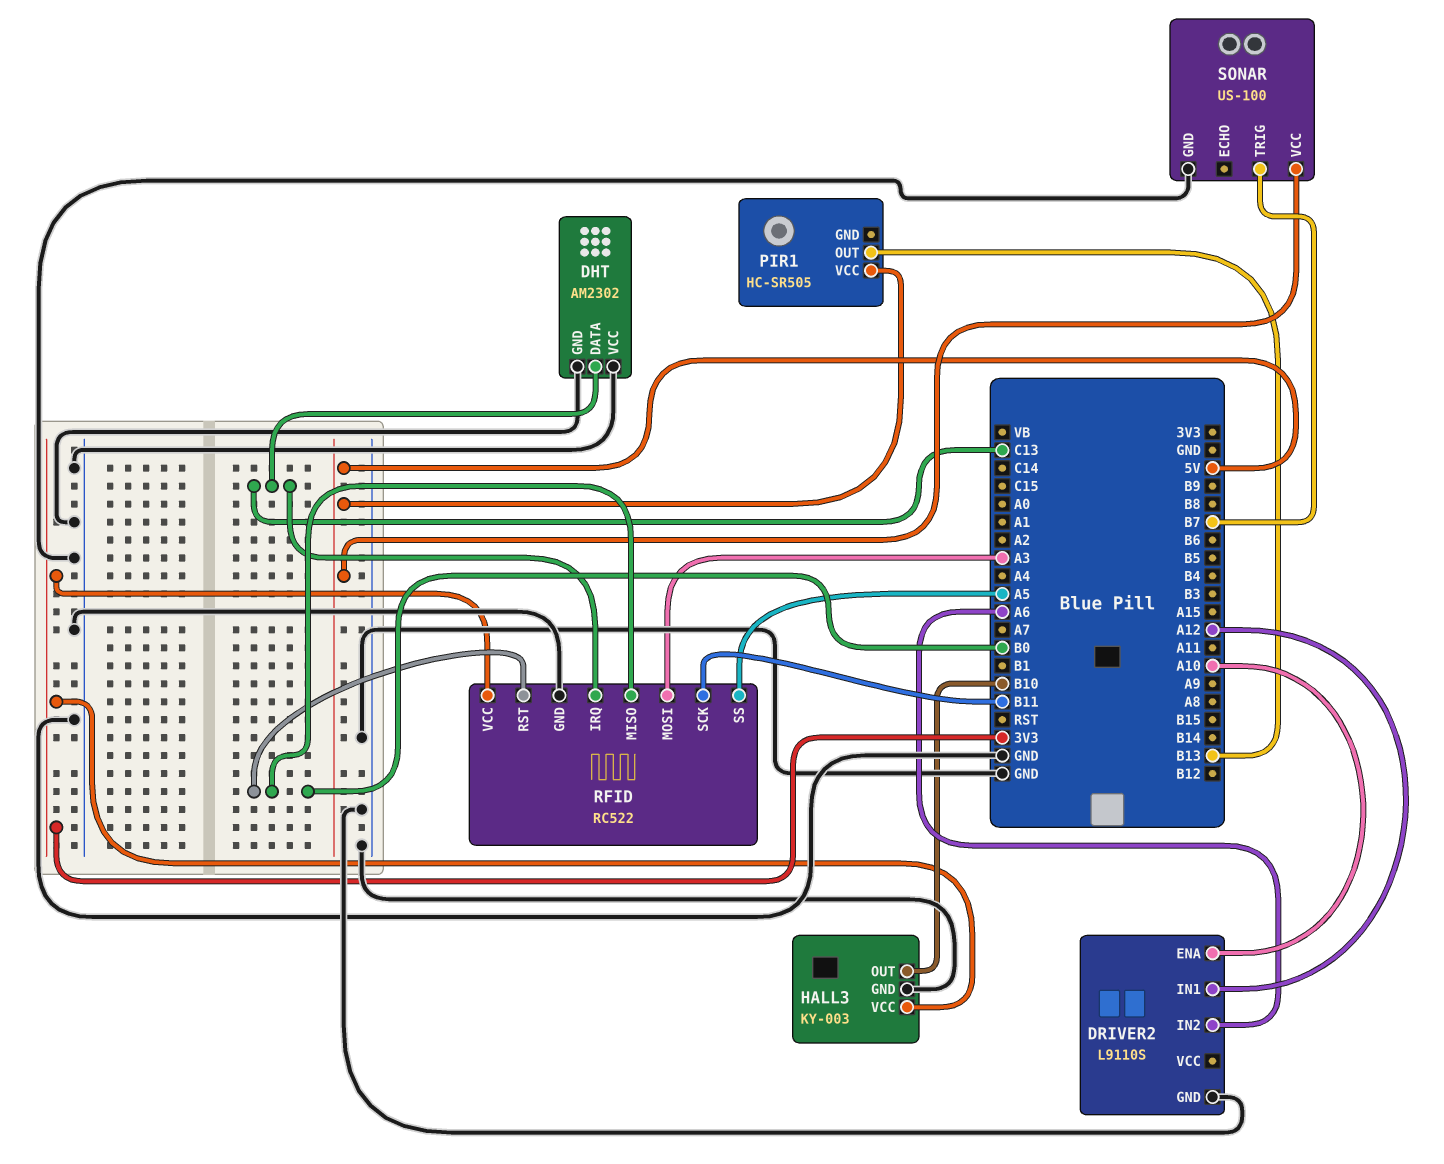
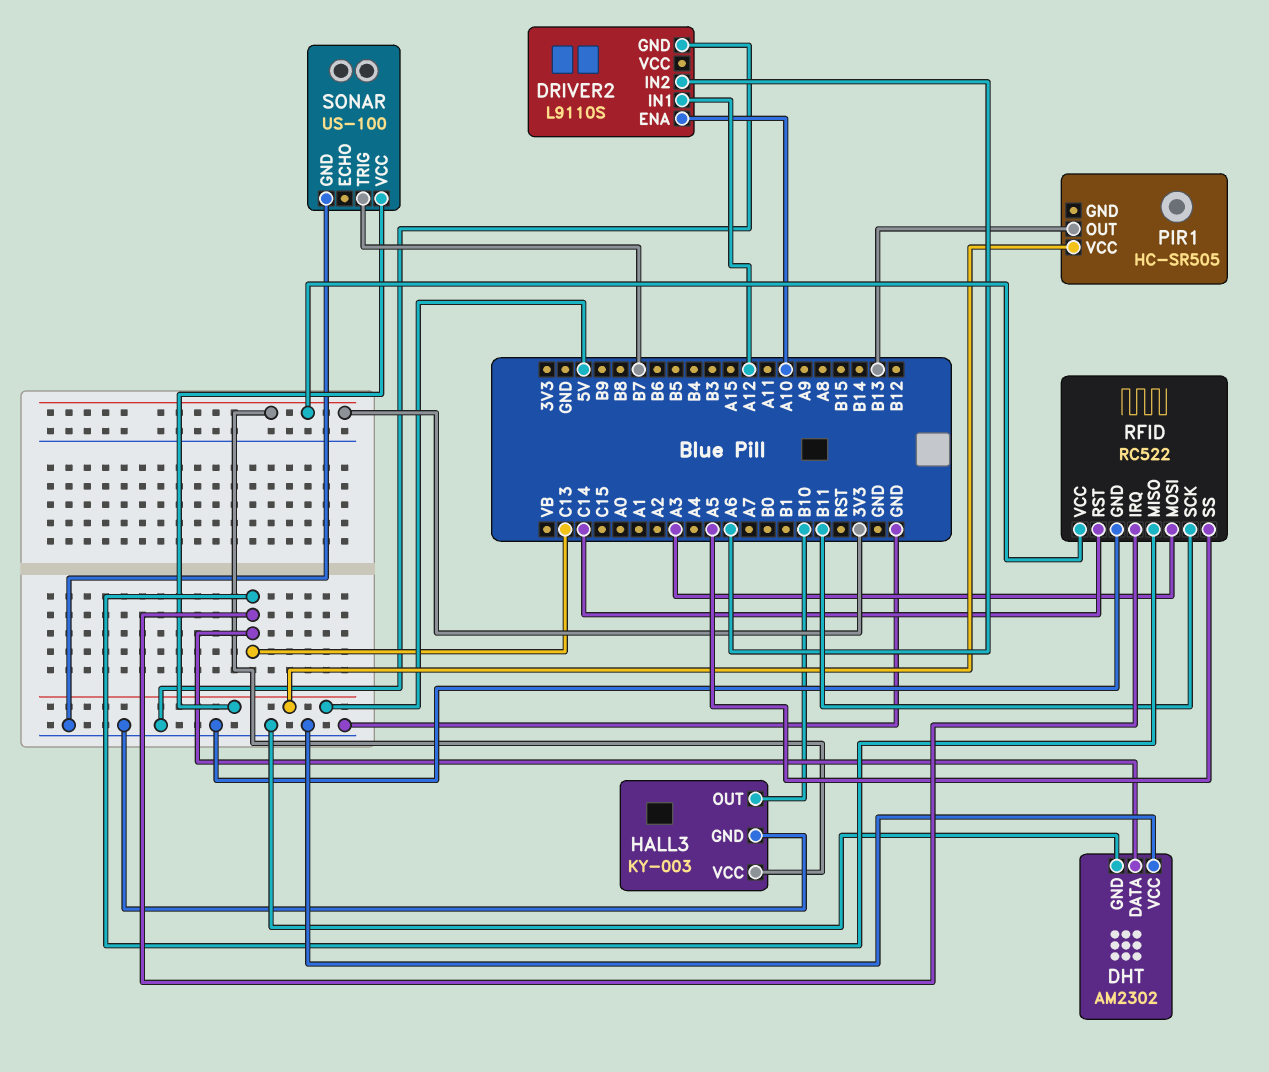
RFID pin MISO: B0 -> C13
RFID pin RST: B0 -> C14

